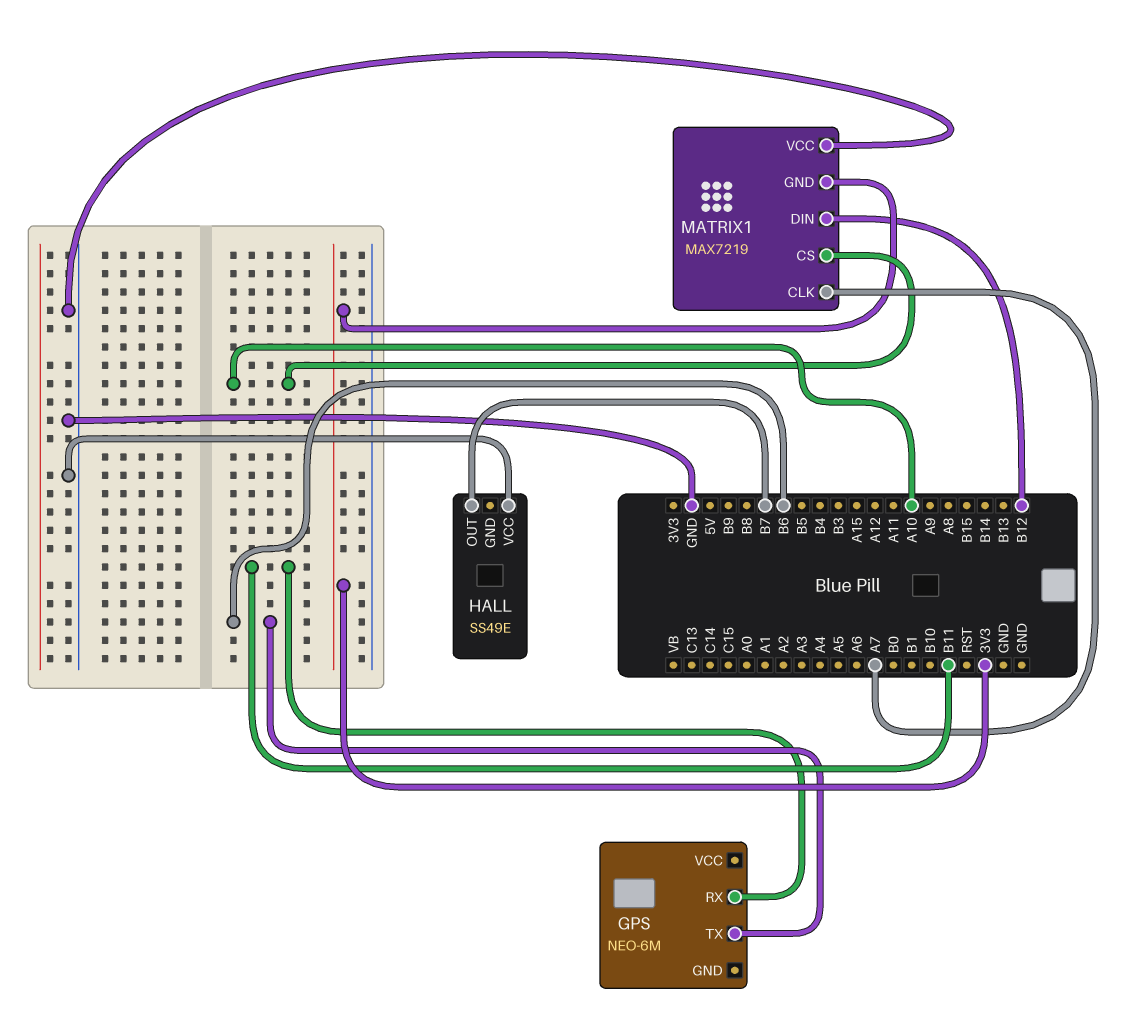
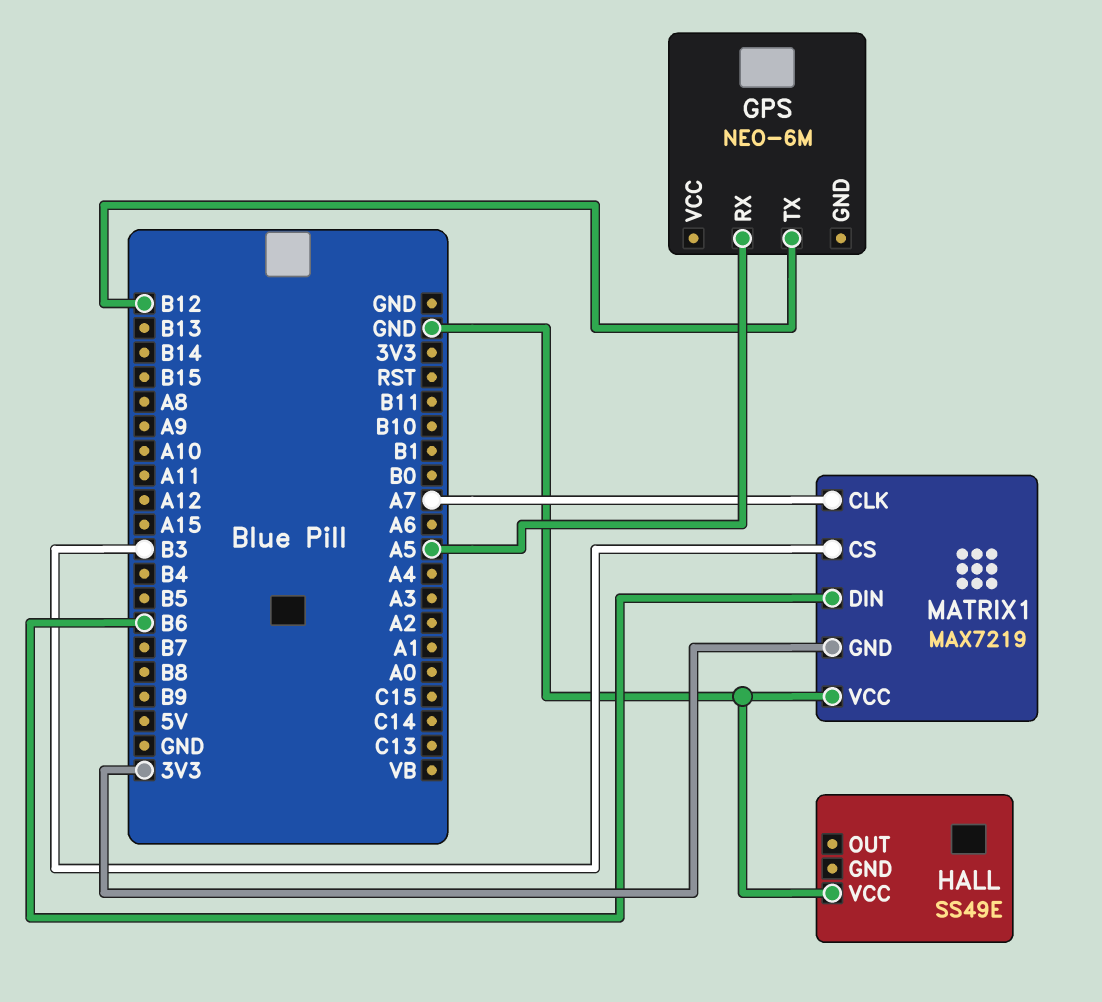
GPS pin RX: B11 -> A5
GPS pin TX: B6 -> B12
HALL pin OUT: B7 -> none
MATRIX1 pin CS: A10 -> B3
MATRIX1 pin DIN: B12 -> B6

